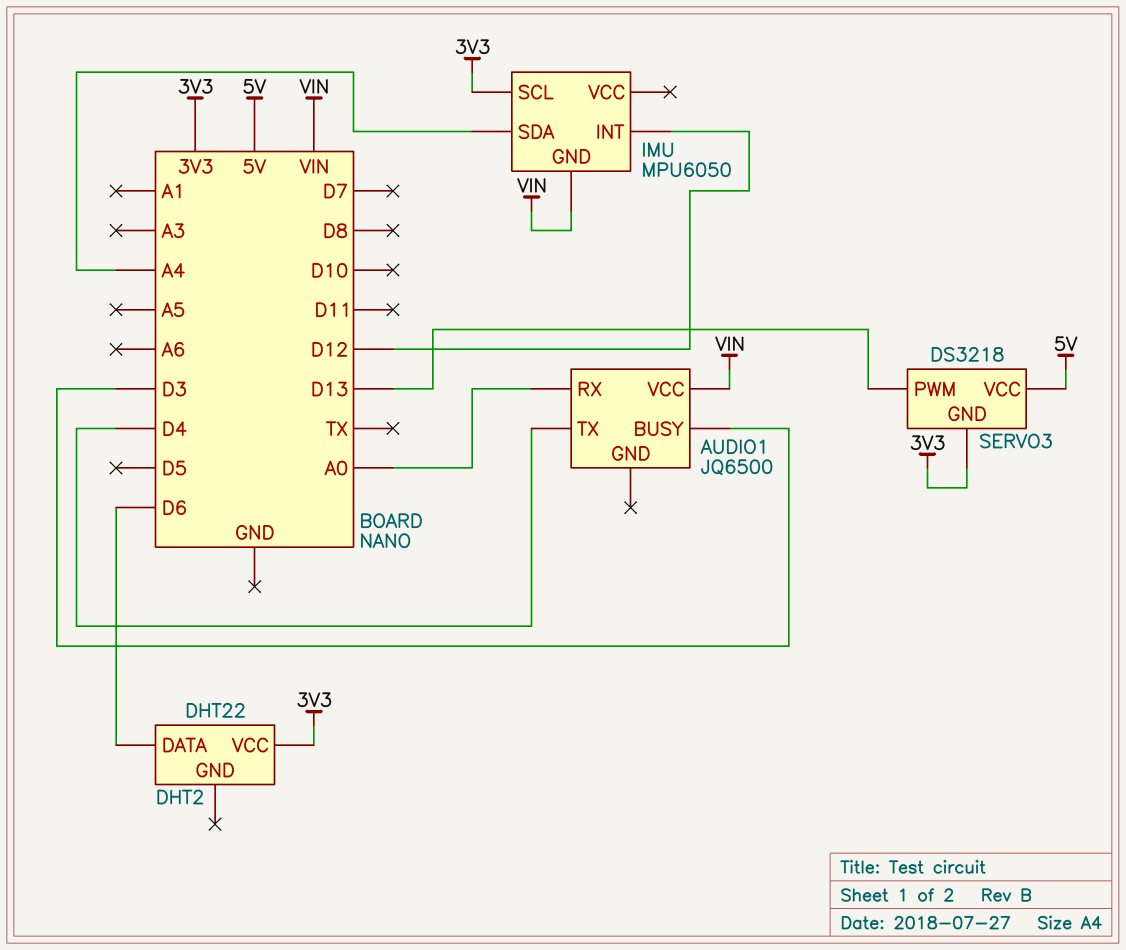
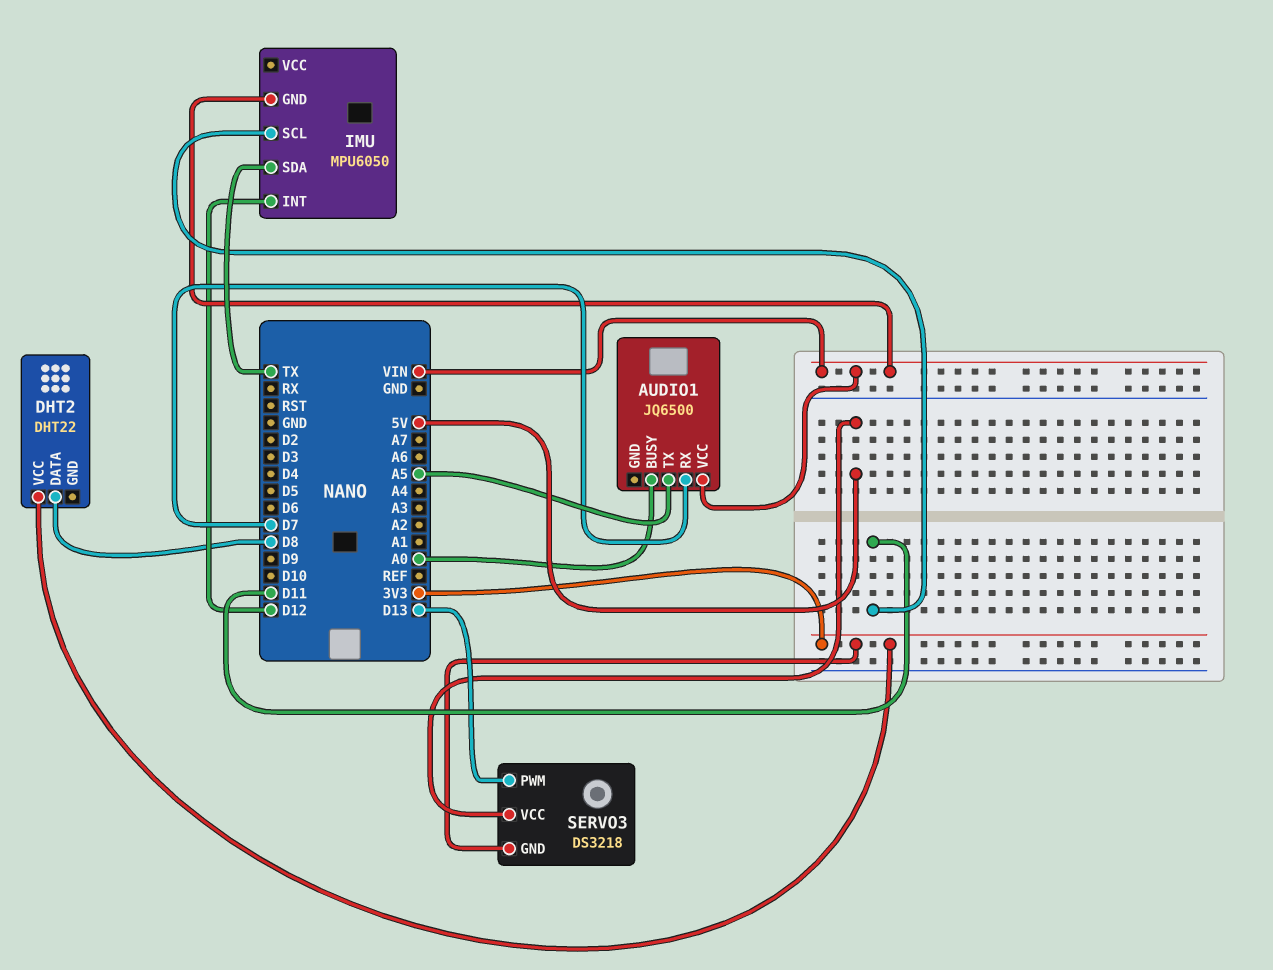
AUDIO1 pin BUSY: D3 -> A0
AUDIO1 pin RX: A0 -> D7
AUDIO1 pin TX: D4 -> A5
DHT2 pin DATA: D6 -> D8
IMU pin SCL: 3V3 -> D11
IMU pin SDA: A4 -> TX

